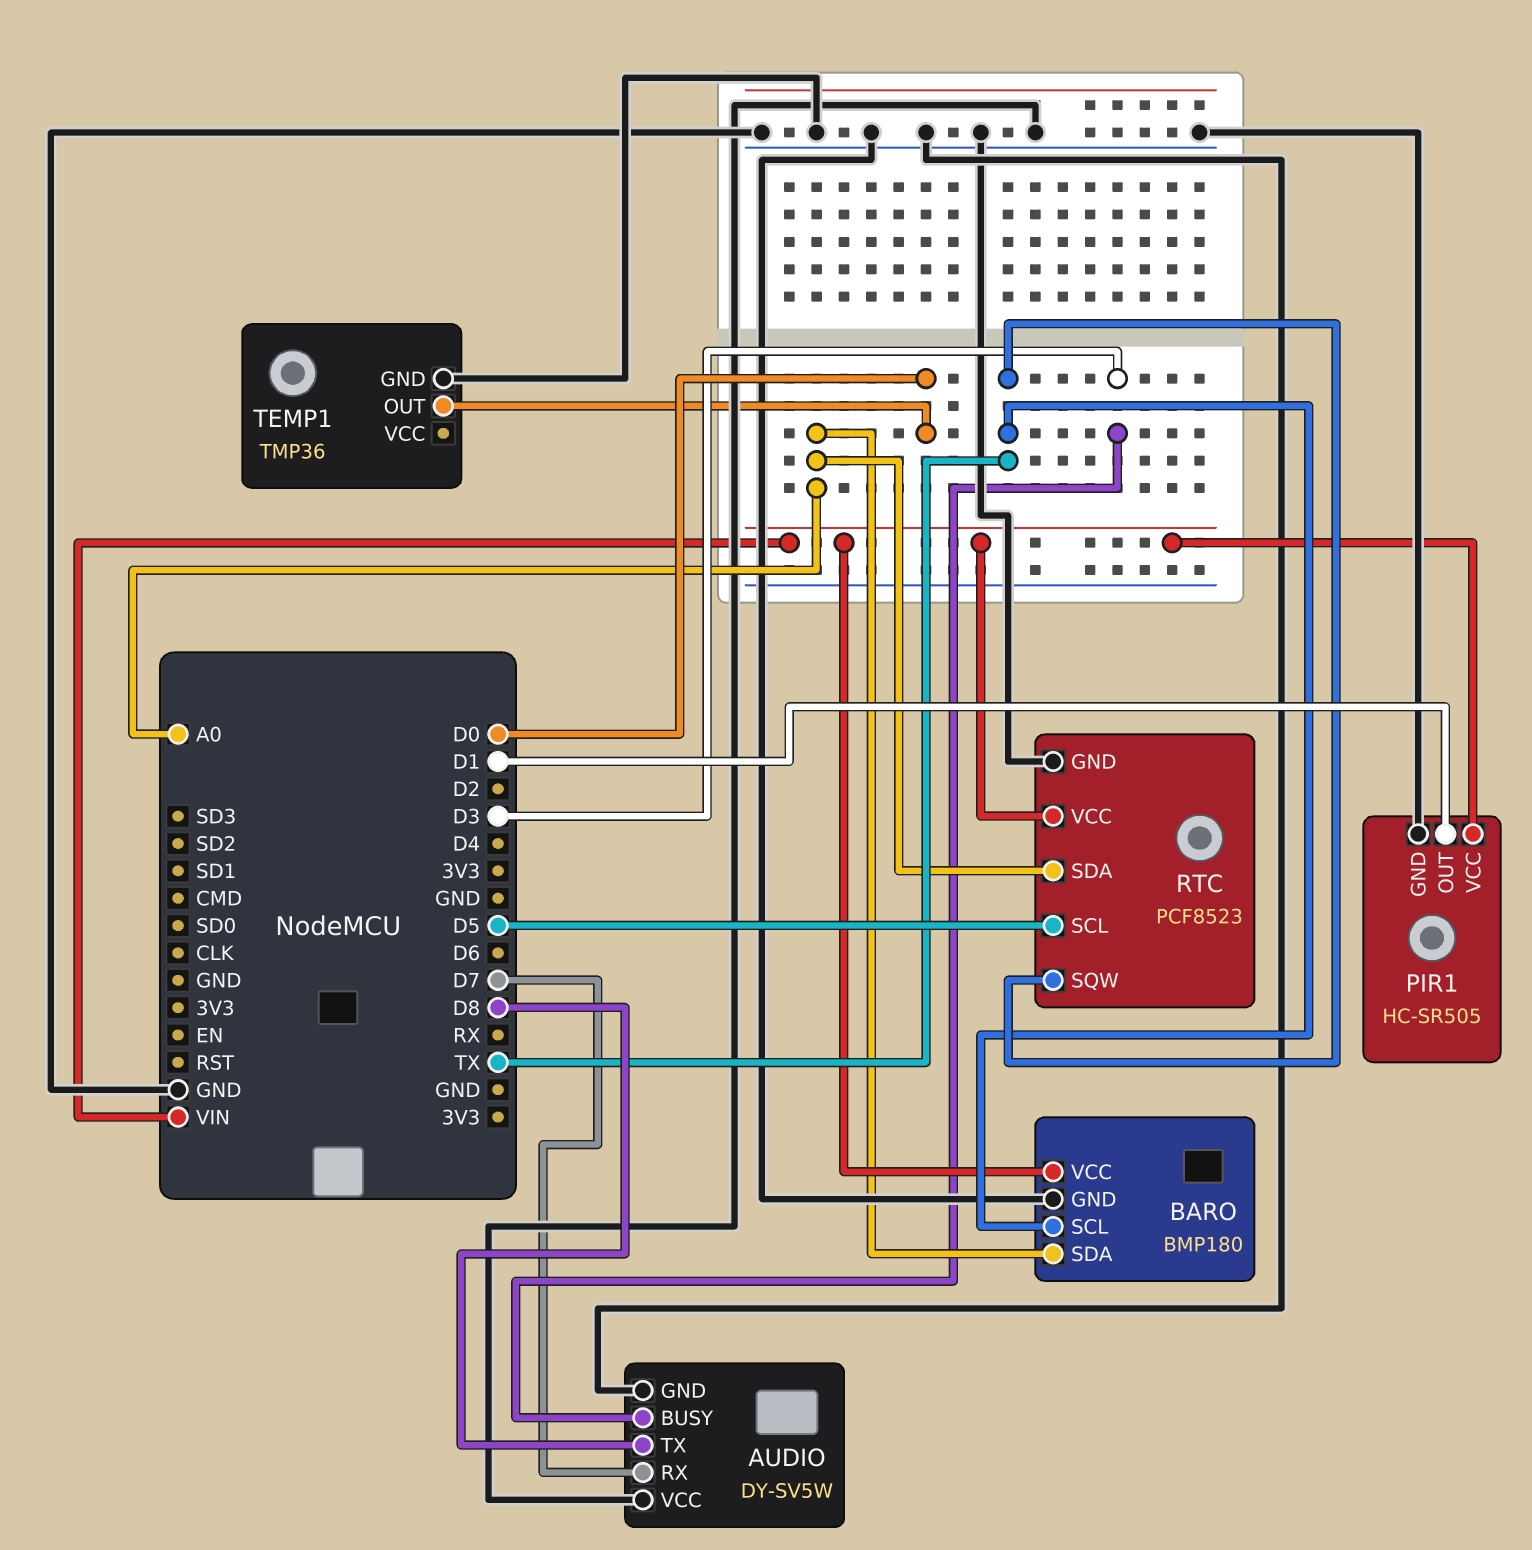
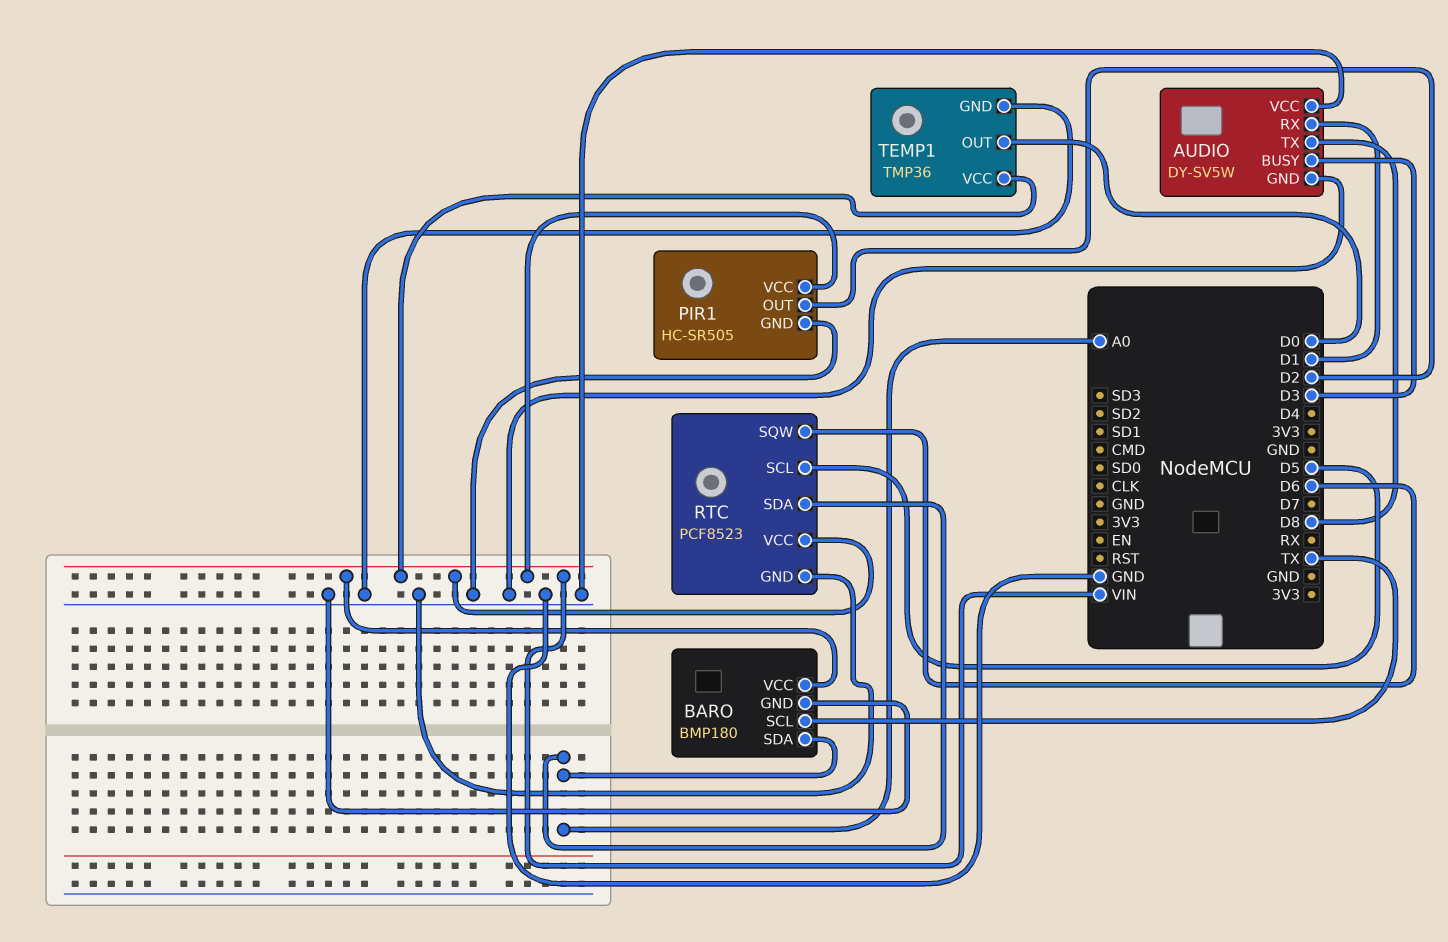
AUDIO pin RX: D7 -> D1
PIR1 pin OUT: D1 -> D2
RTC pin SQW: TX -> D6
TEMP1 pin VCC: none -> VIN

